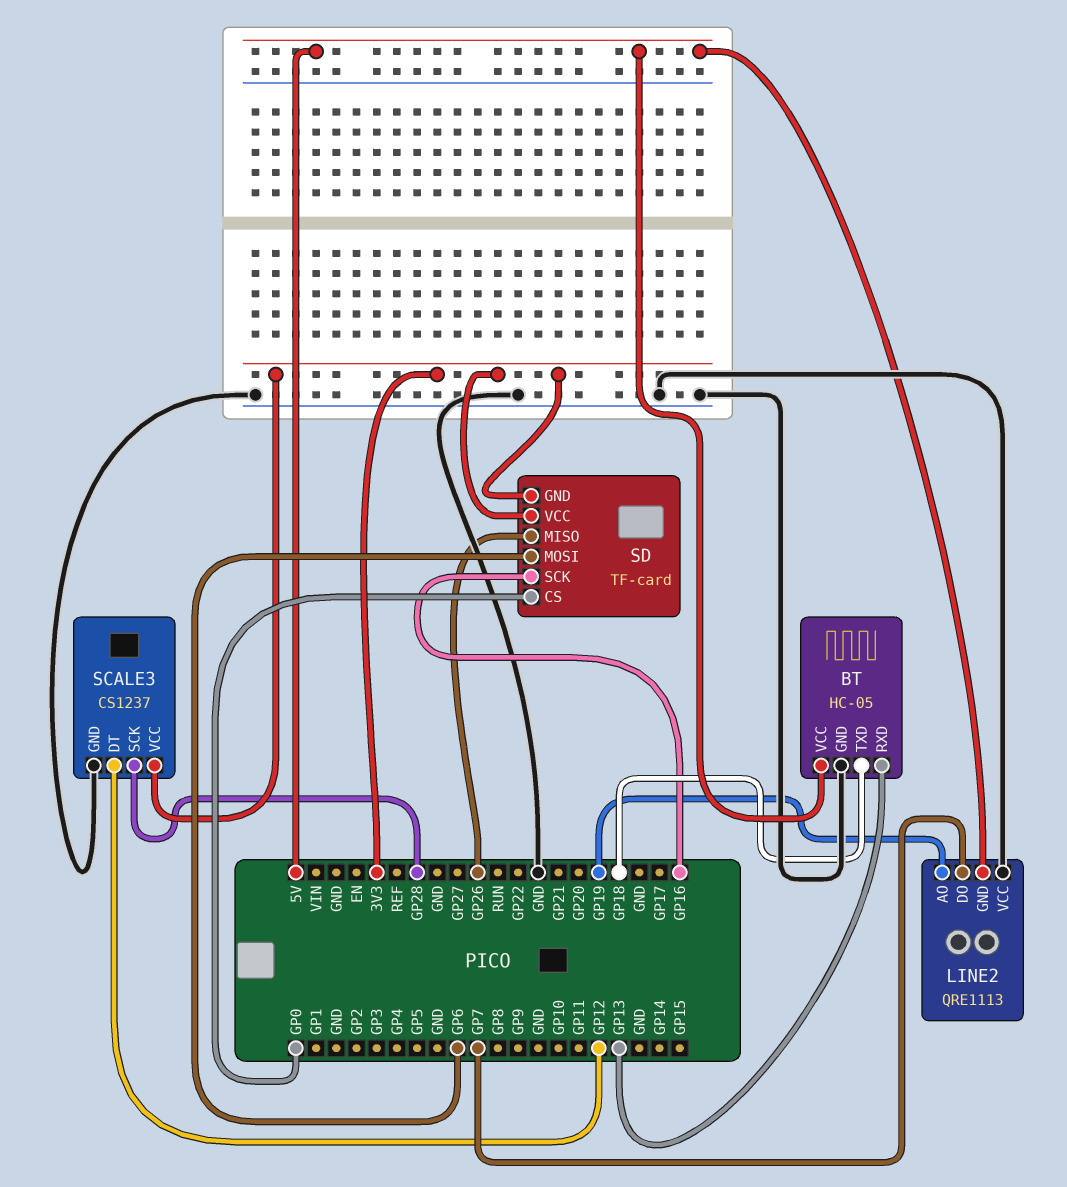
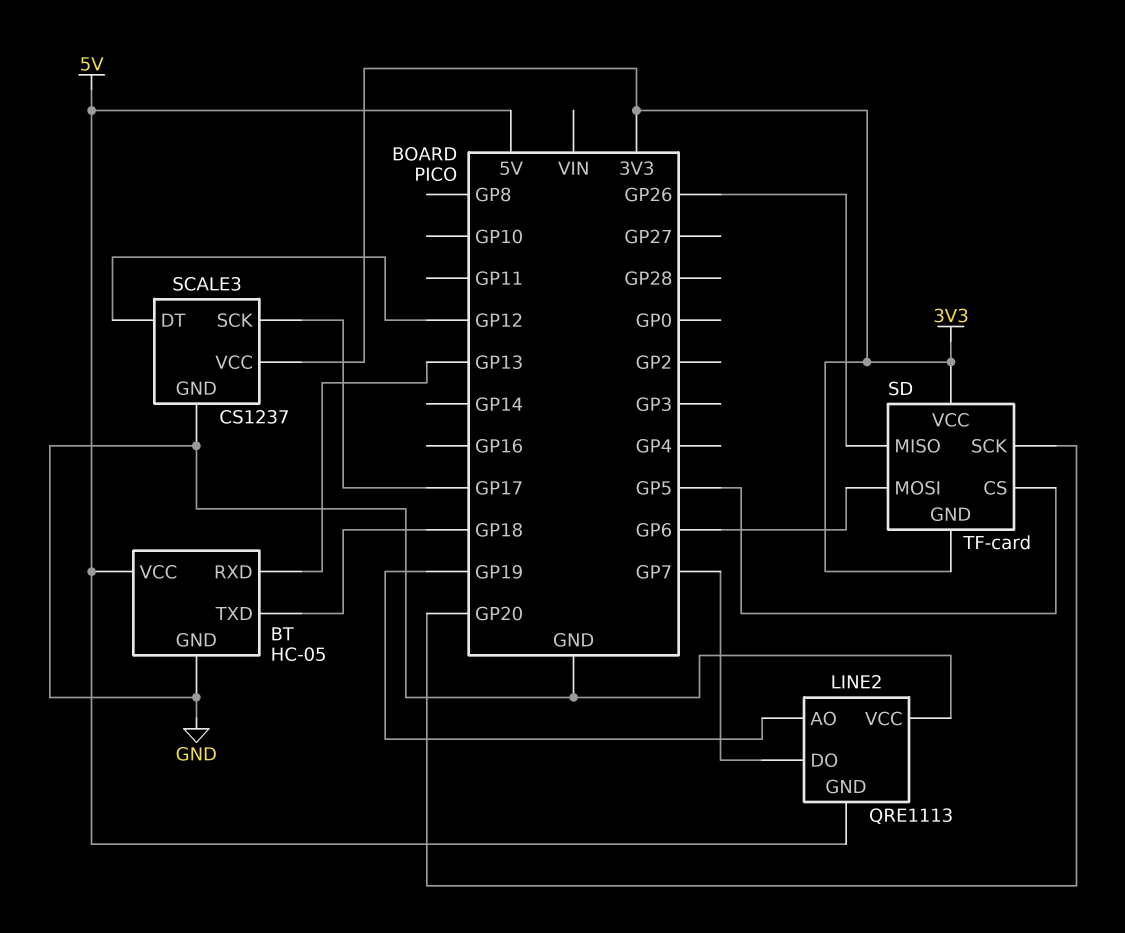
SCALE3 pin SCK: GP28 -> GP17
SD pin CS: GP0 -> GP5
SD pin SCK: GP16 -> GP20

